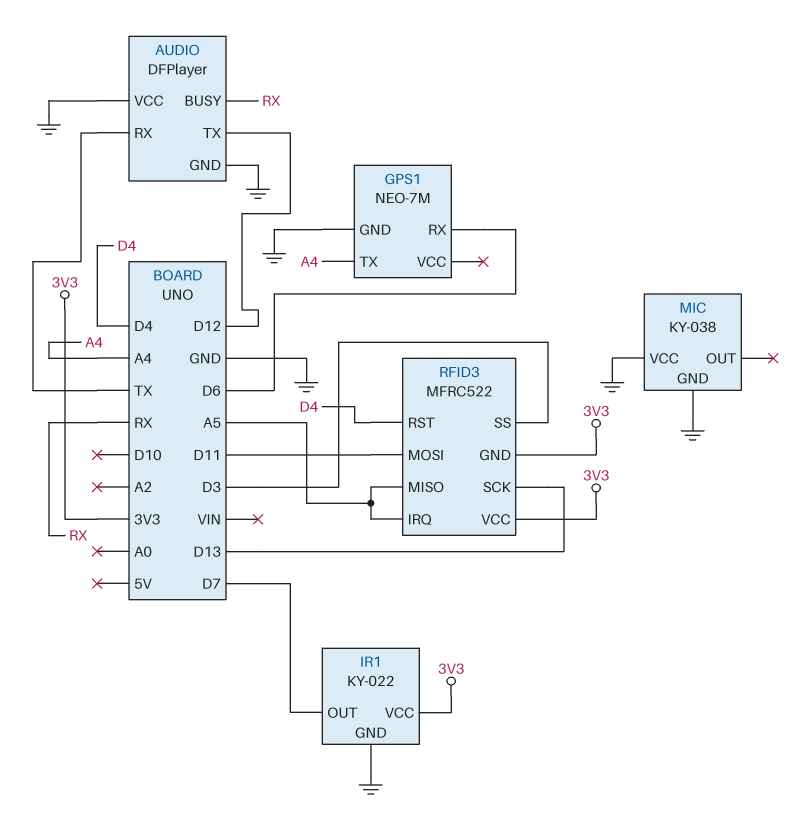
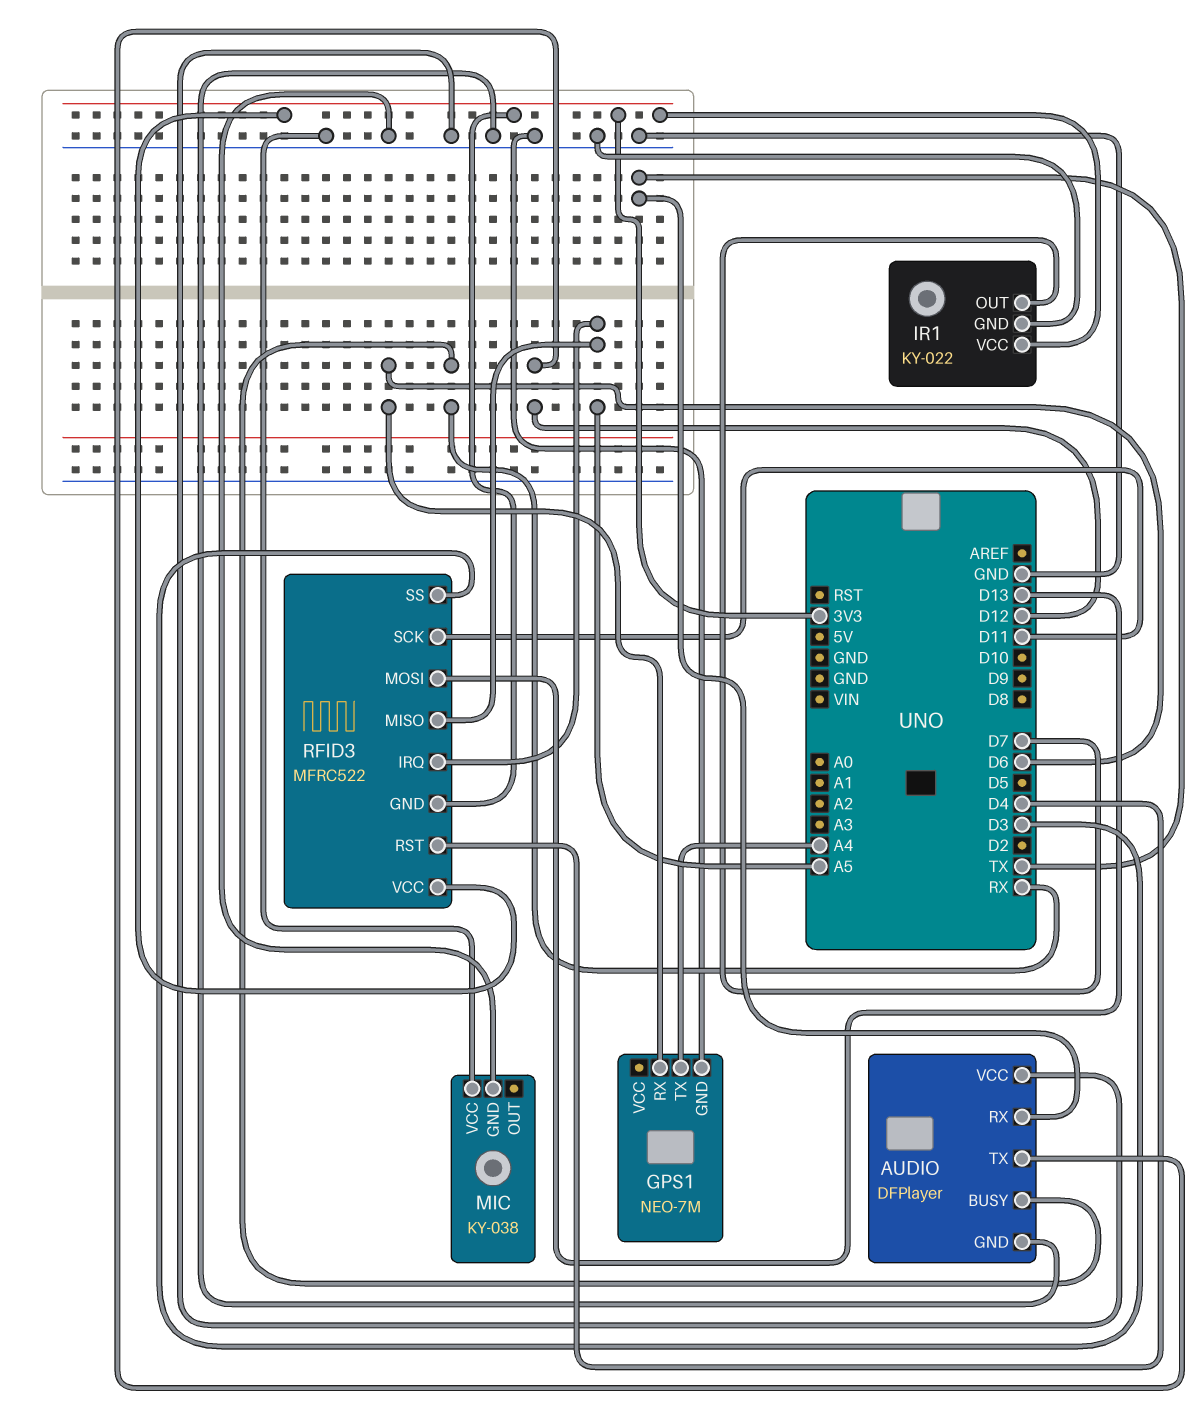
RFID3 pin MOSI: D11 -> D13
RFID3 pin SCK: D13 -> D11

